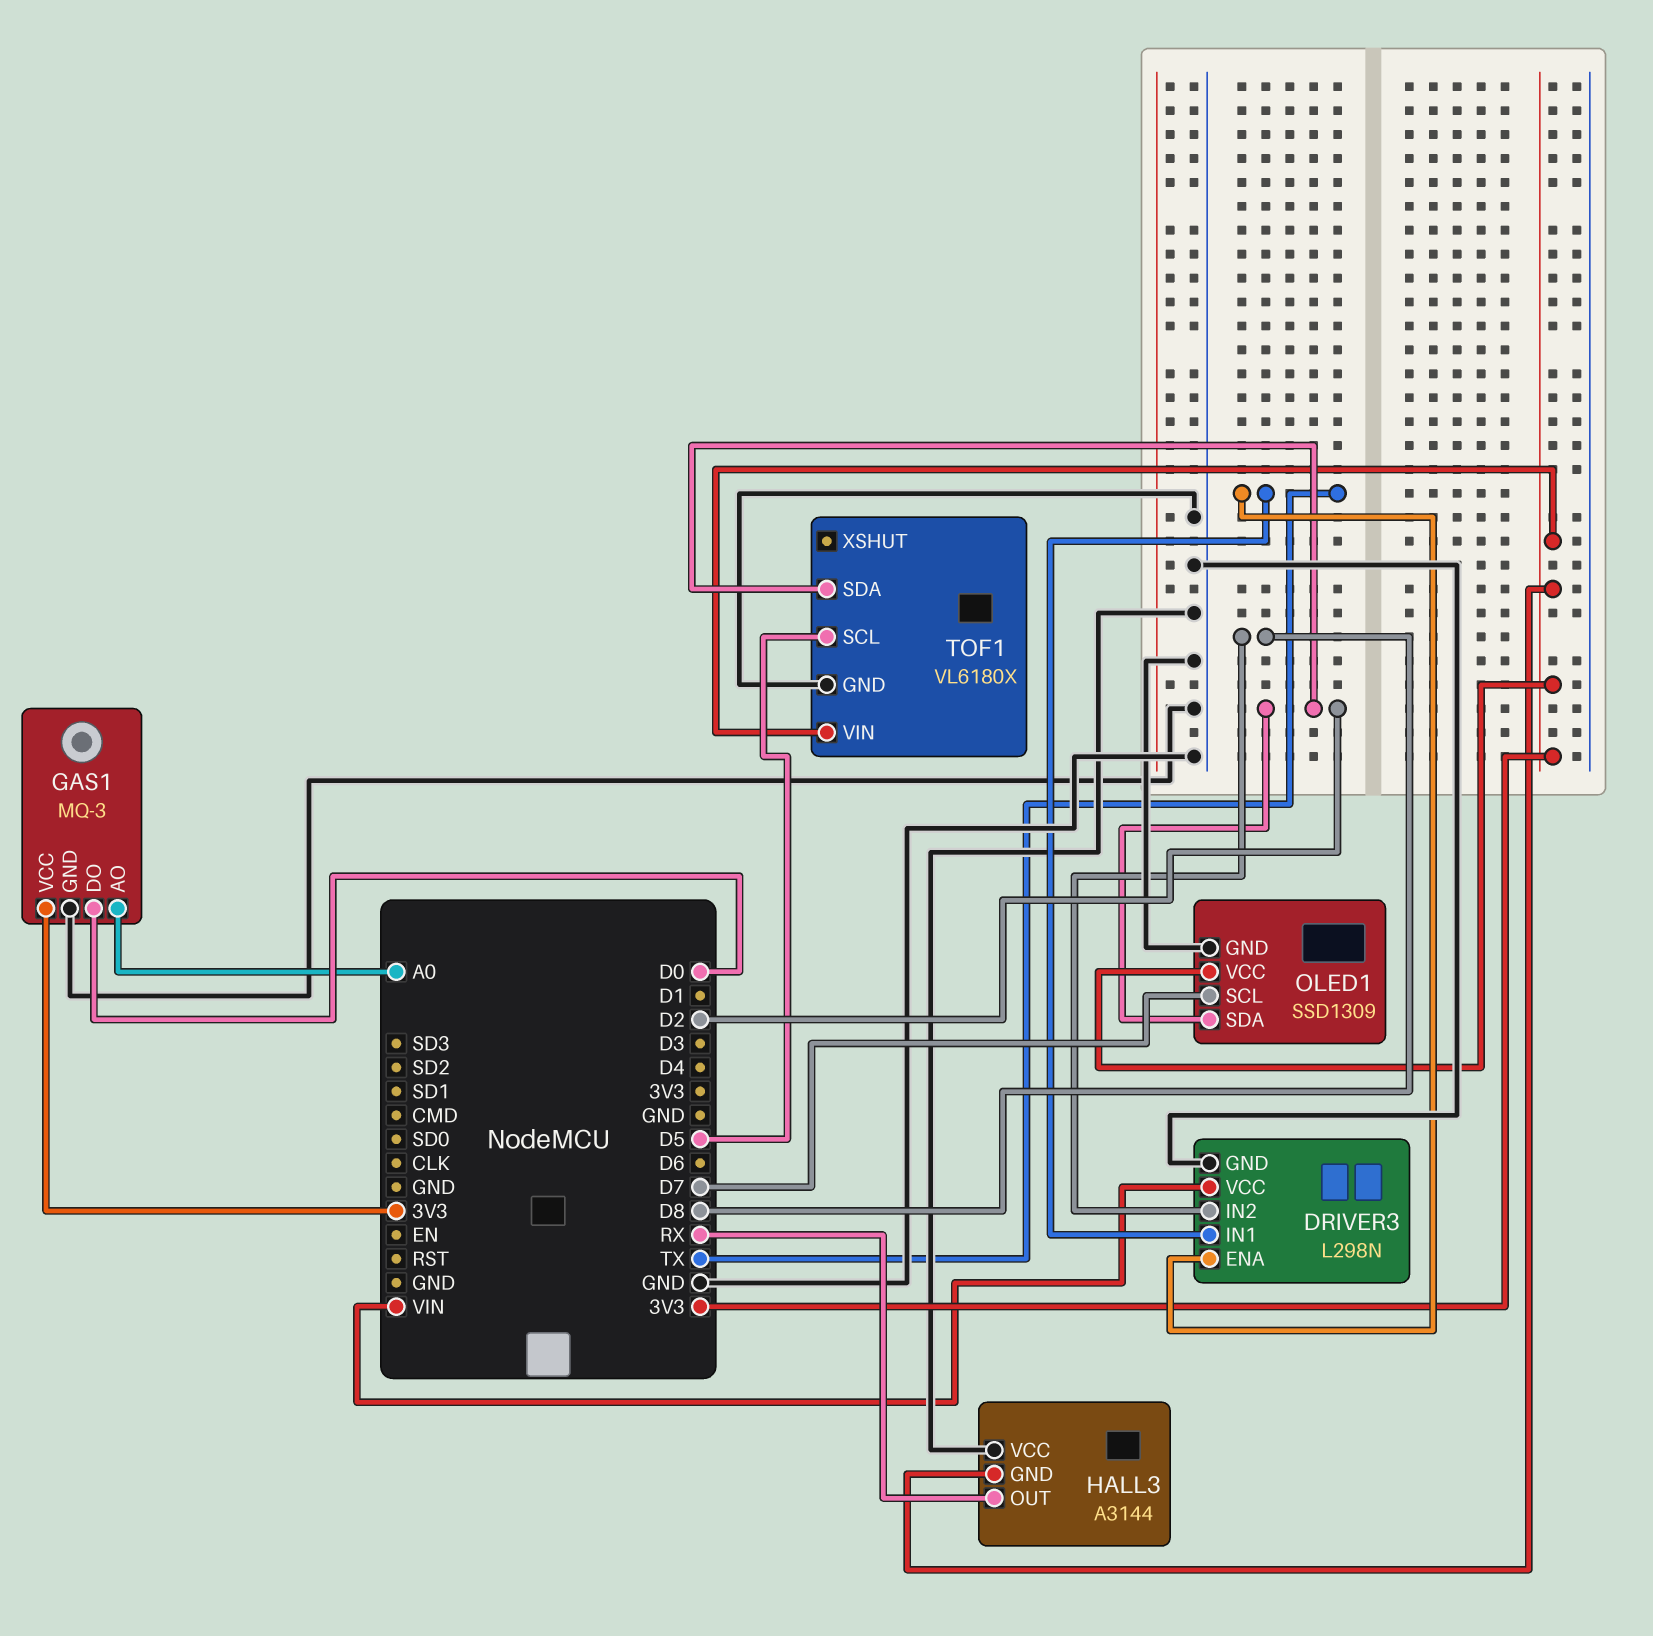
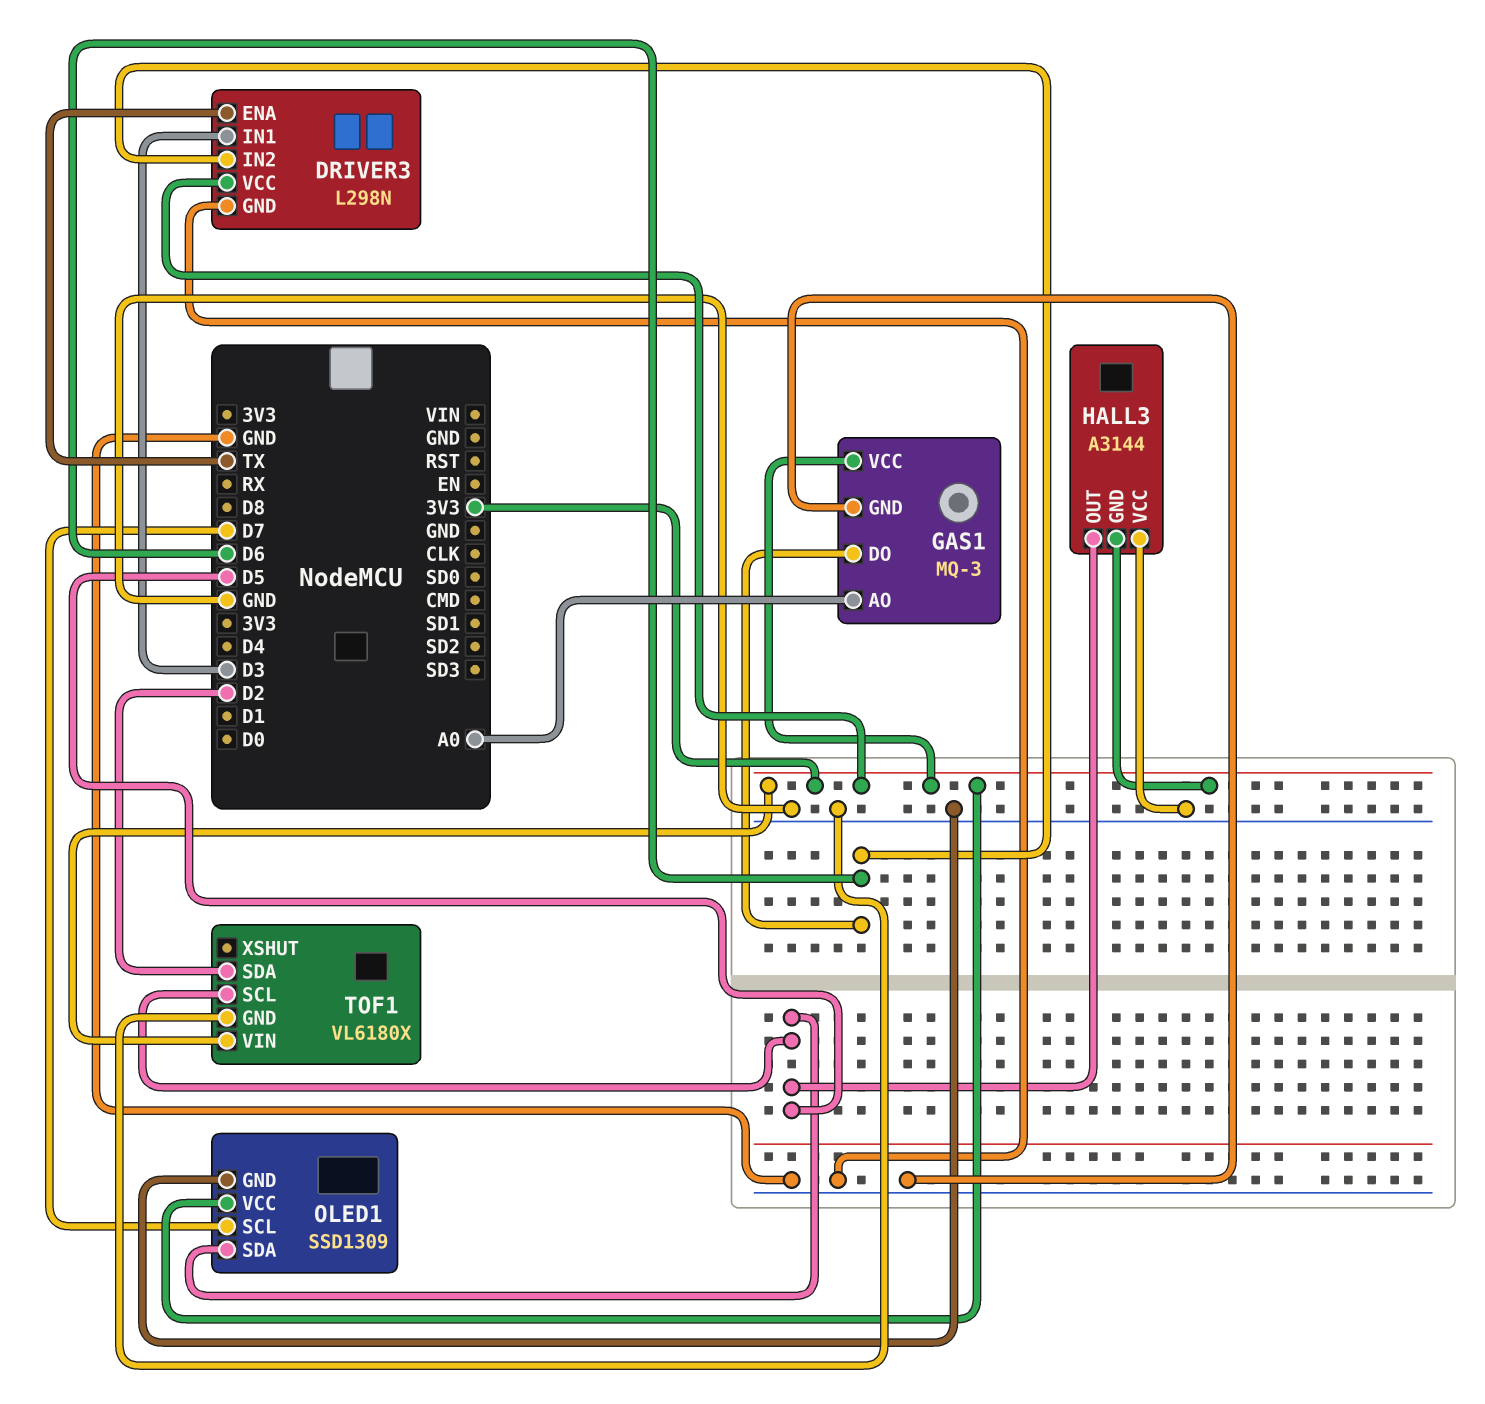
DRIVER3 pin IN1: TX -> D3
DRIVER3 pin IN2: D8 -> D6
DRIVER3 pin VCC: VIN -> 3V3
GAS1 pin DO: D0 -> D6
HALL3 pin OUT: RX -> D5
OLED1 pin SDA: D2 -> D5

